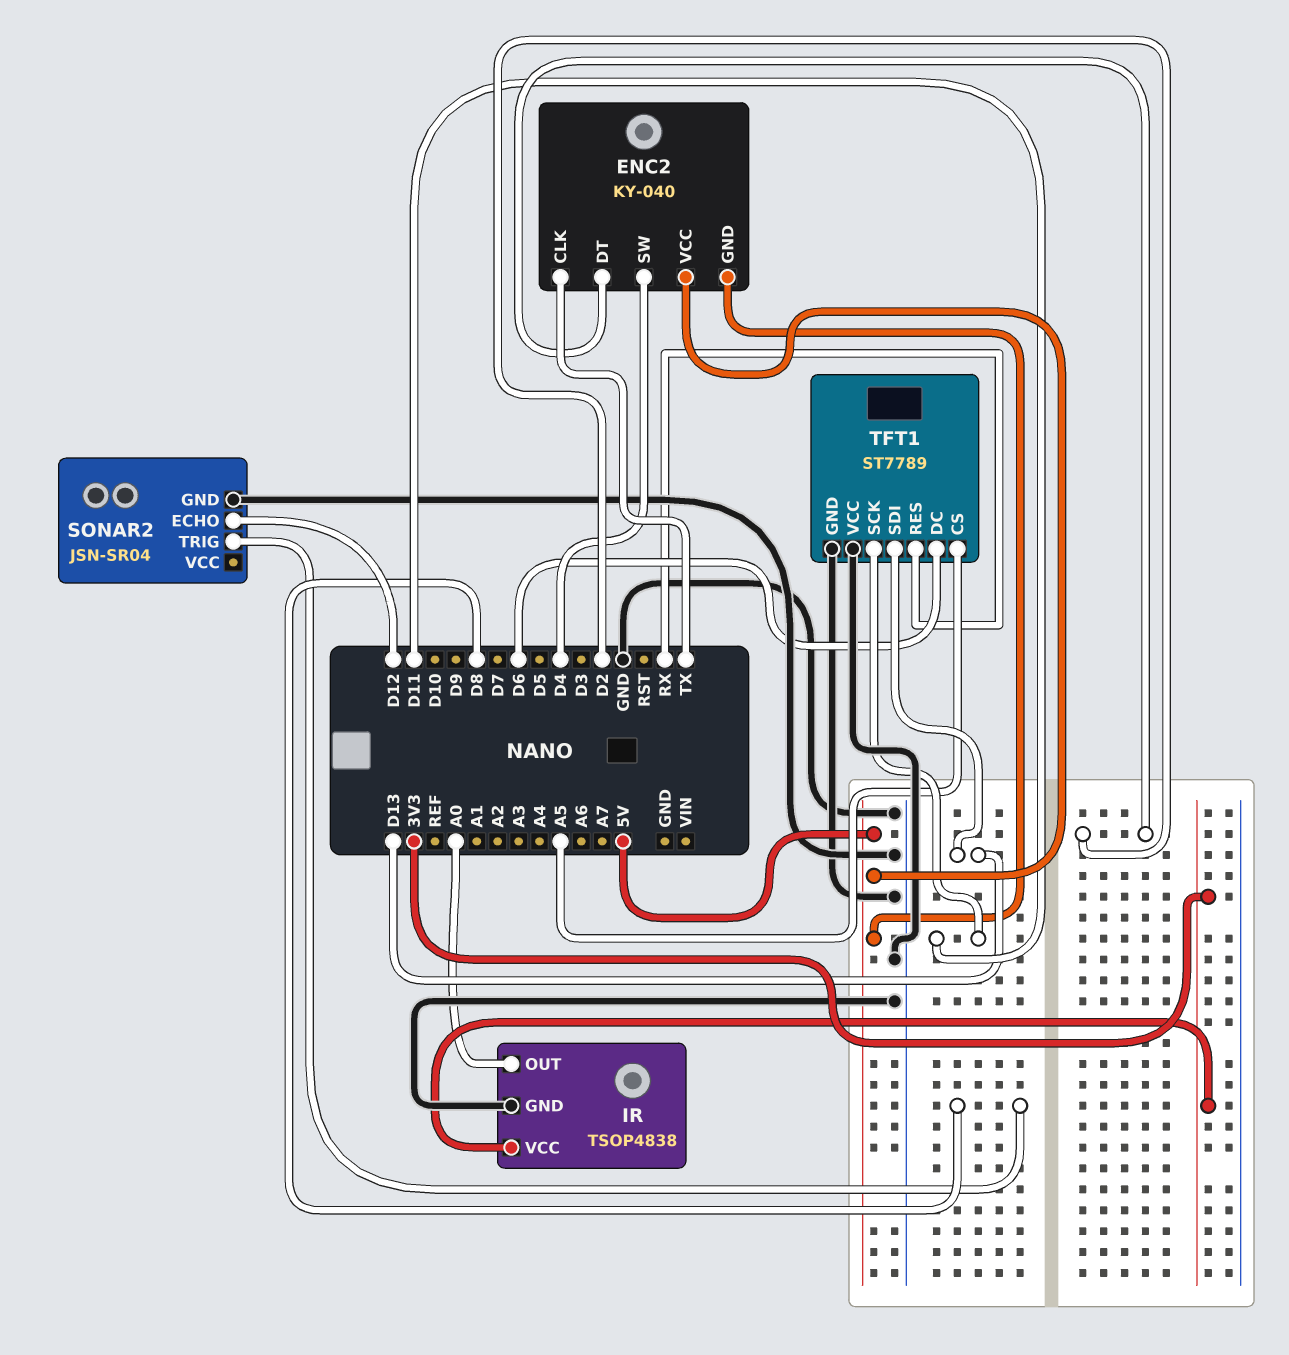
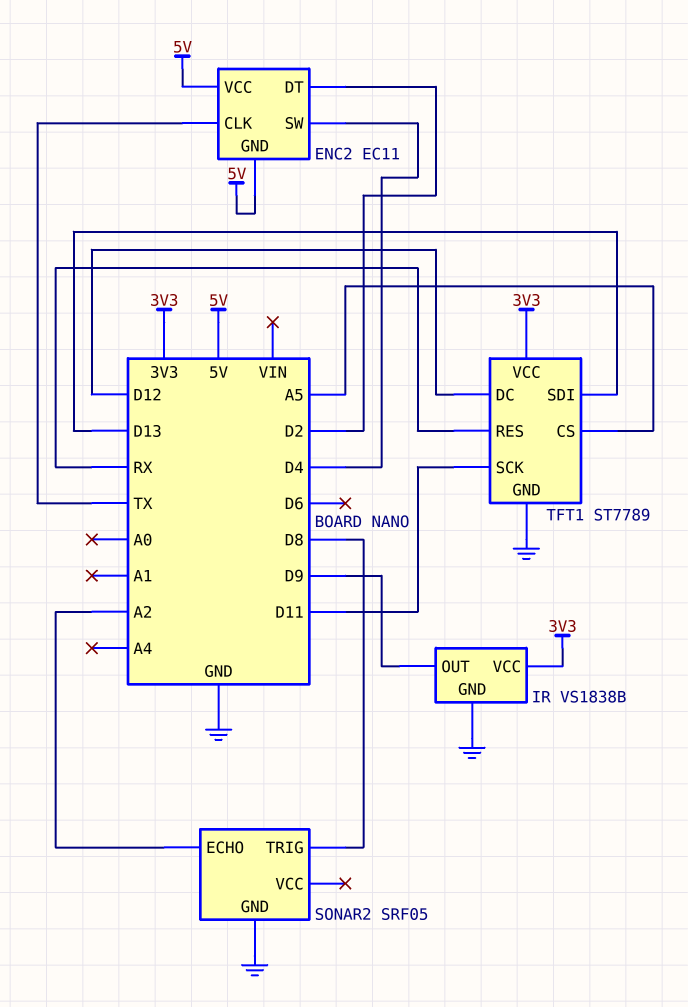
ENC2: KY-040 -> EC11
IR: TSOP4838 -> VS1838B
IR pin OUT: A0 -> D9
SONAR2: JSN-SR04 -> SRF05
SONAR2 pin ECHO: D12 -> A2
TFT1 pin DC: D6 -> D12
TFT1 pin VCC: GND -> 3V3

